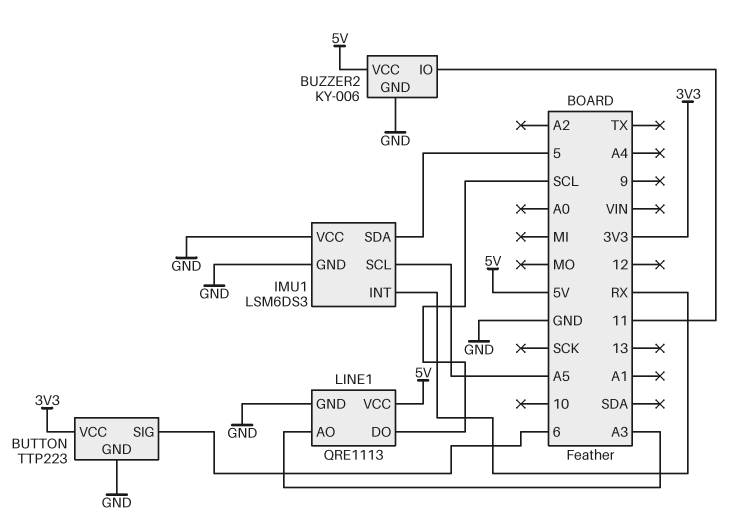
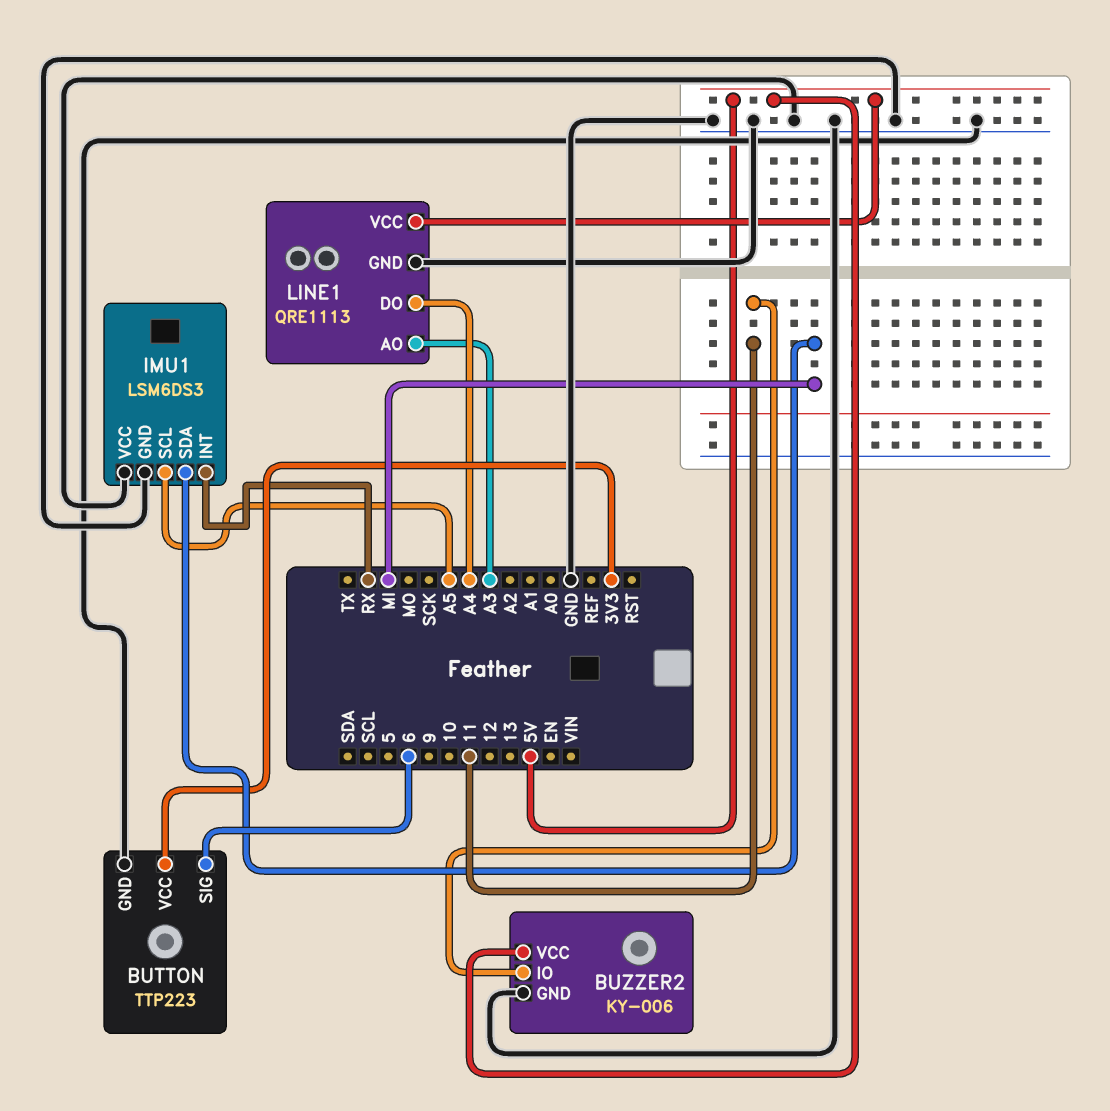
IMU1 pin SDA: 5 -> MI
LINE1 pin DO: SCL -> A4

